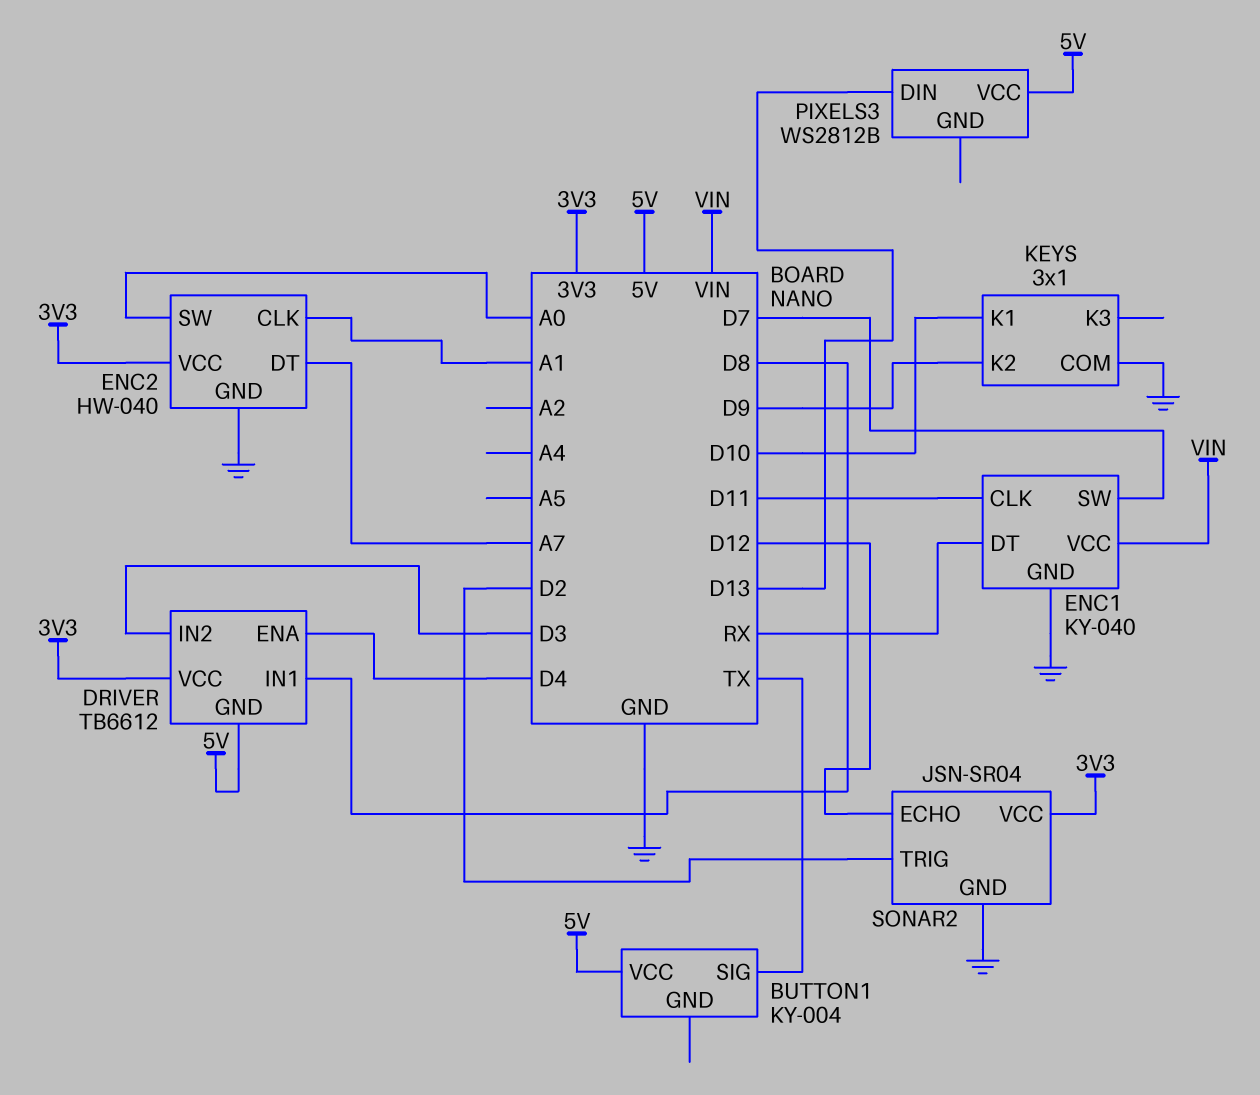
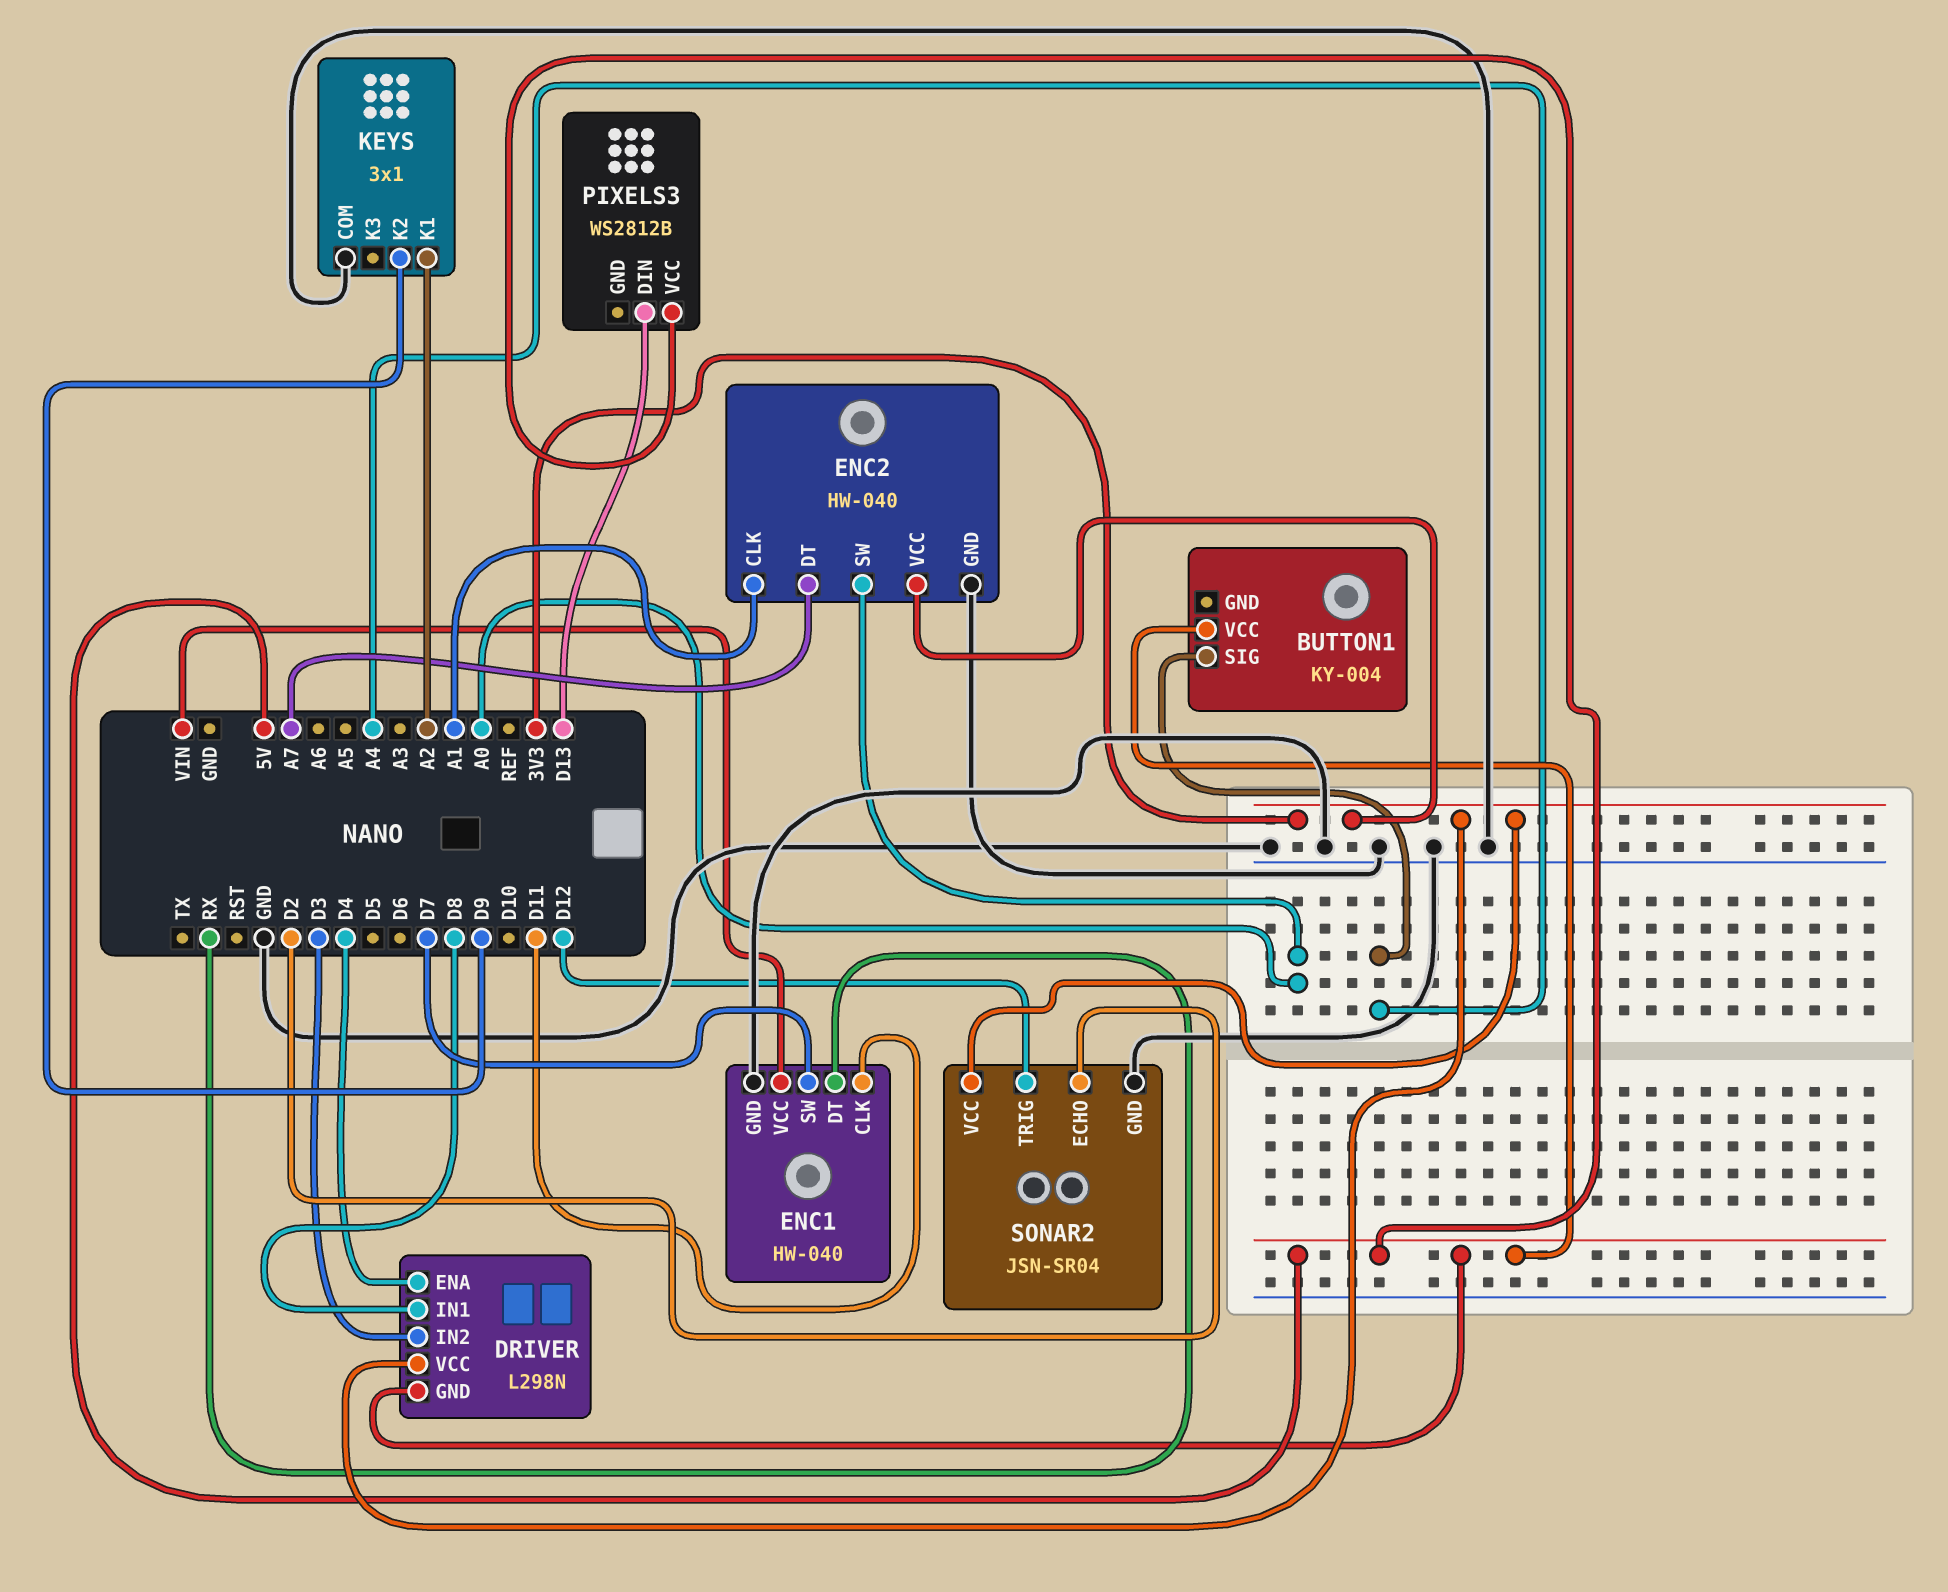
BUTTON1 pin SIG: TX -> A4
DRIVER: TB6612 -> L298N
ENC1: KY-040 -> HW-040
KEYS pin K1: D10 -> A2
SONAR2 pin ECHO: D12 -> D2
SONAR2 pin TRIG: D2 -> D12

